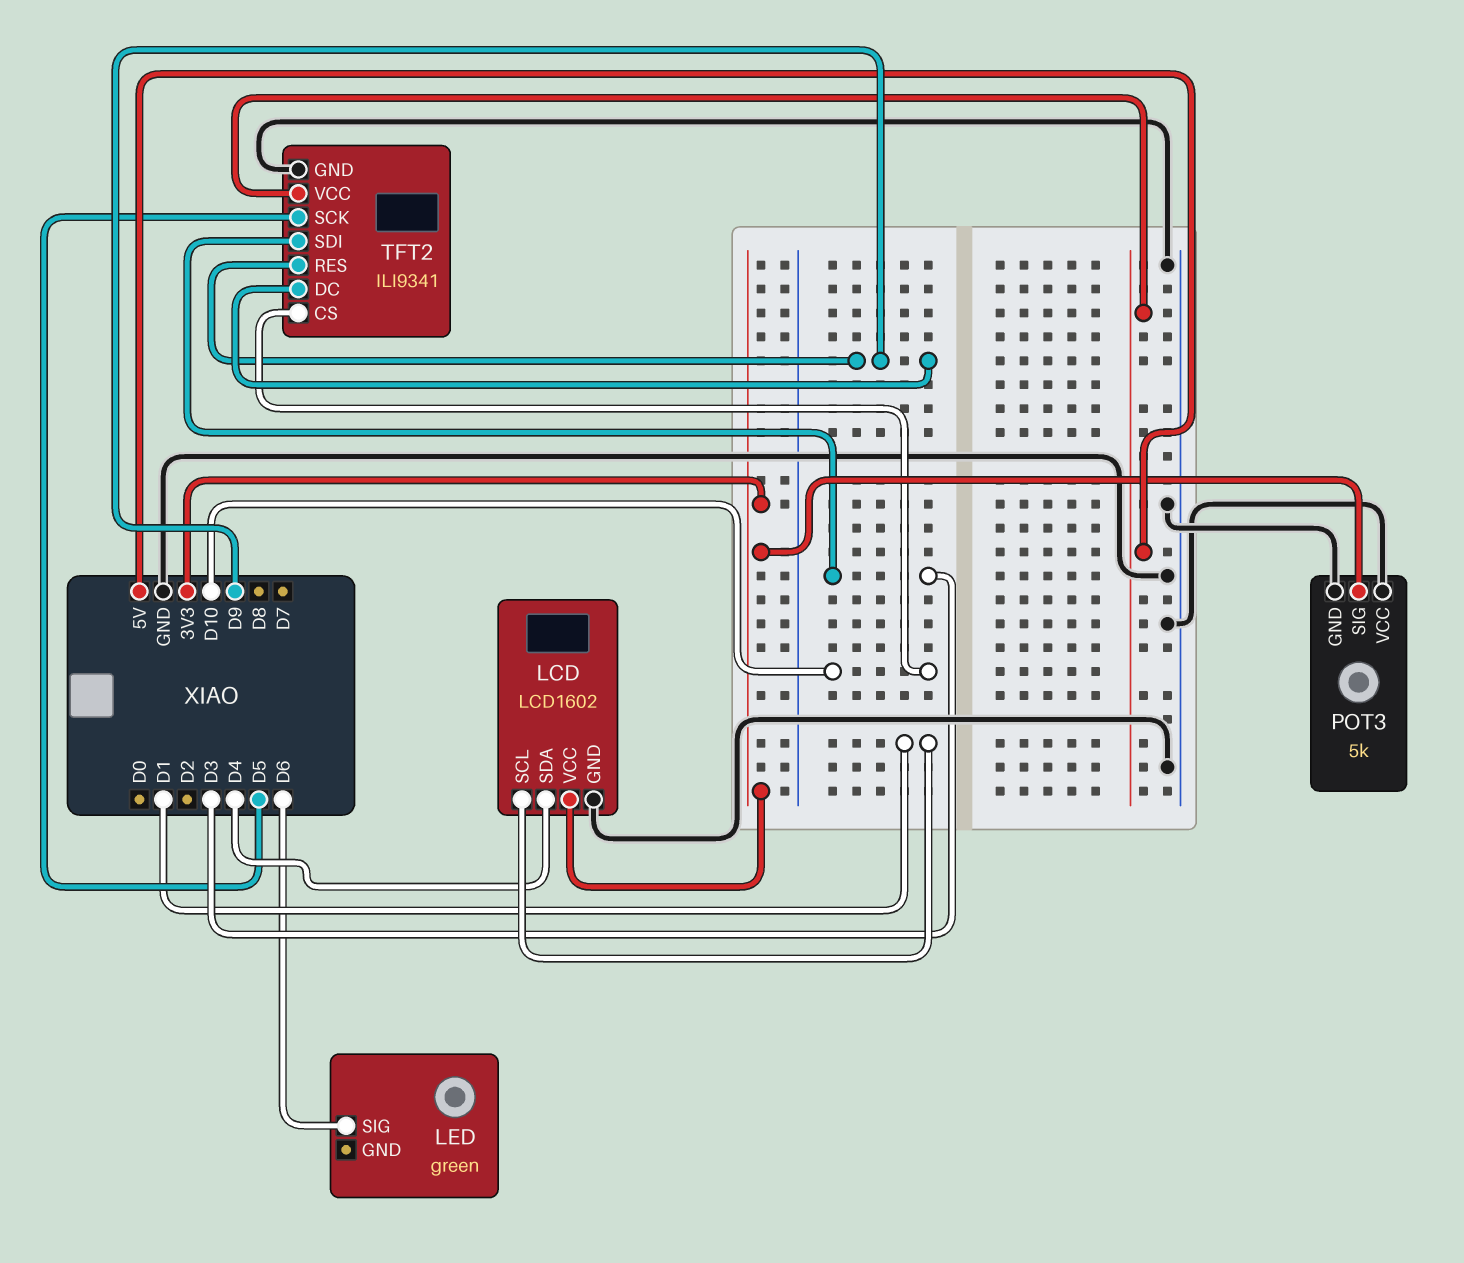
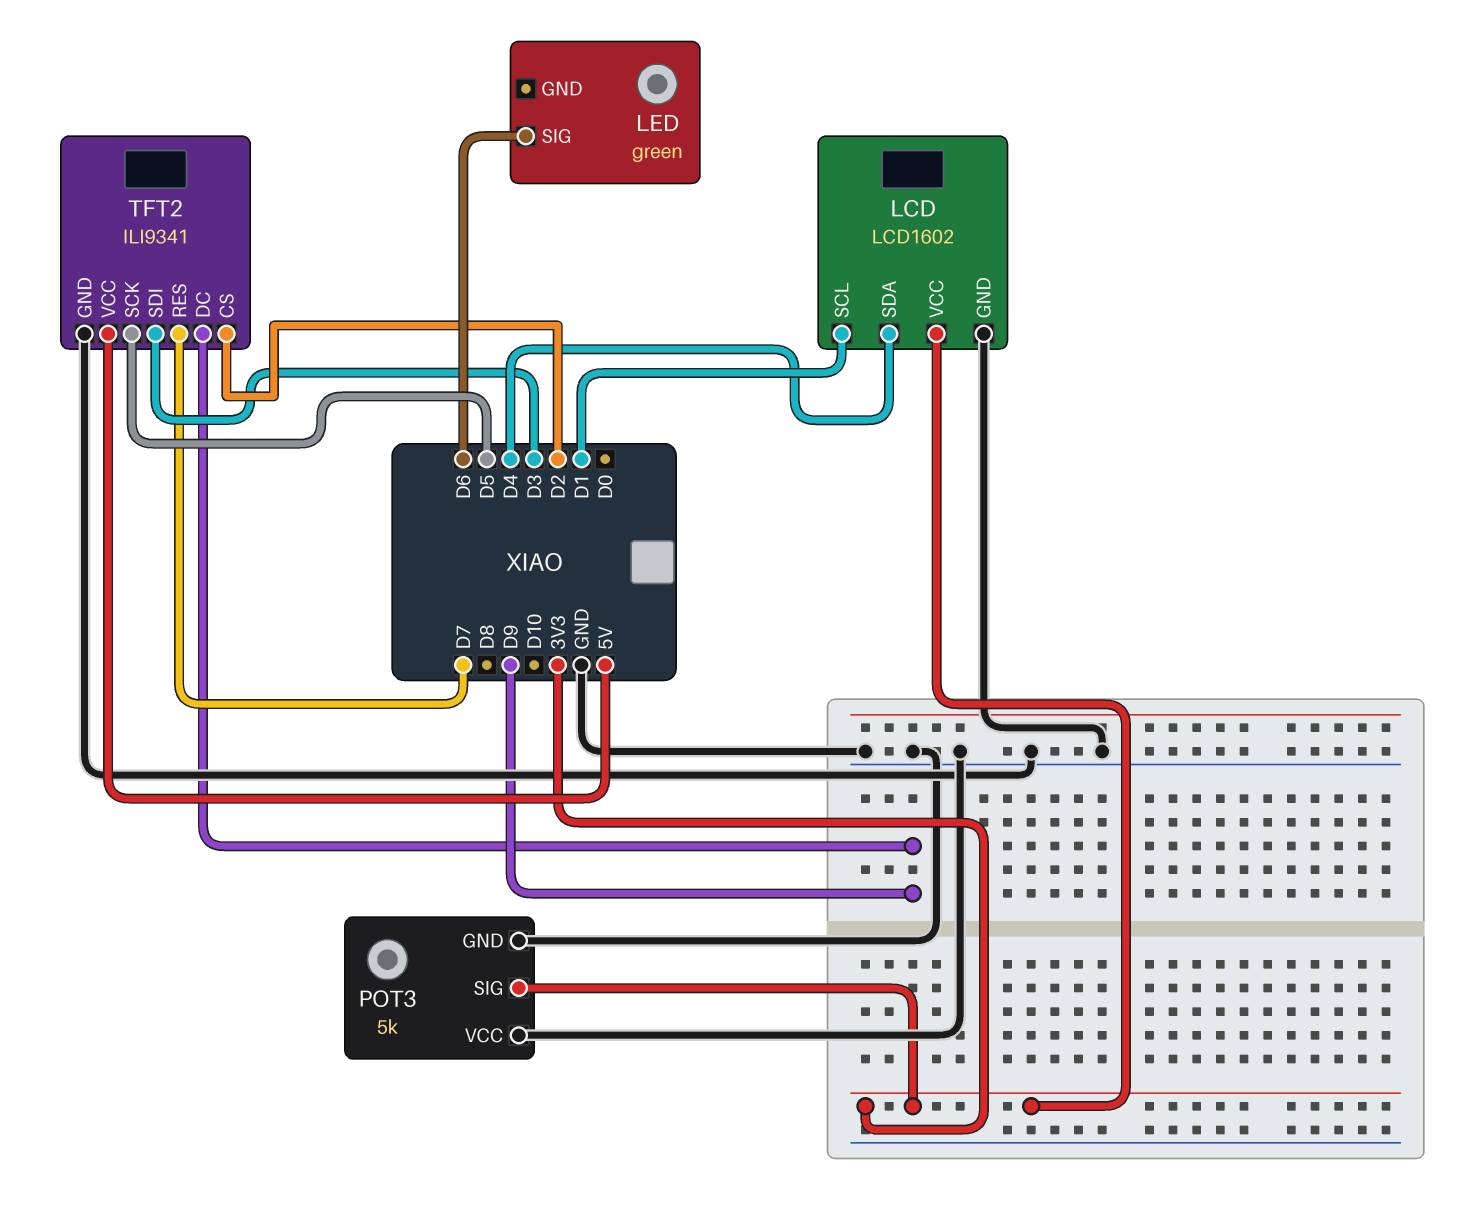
TFT2 pin CS: D10 -> D2
TFT2 pin RES: D9 -> D7

